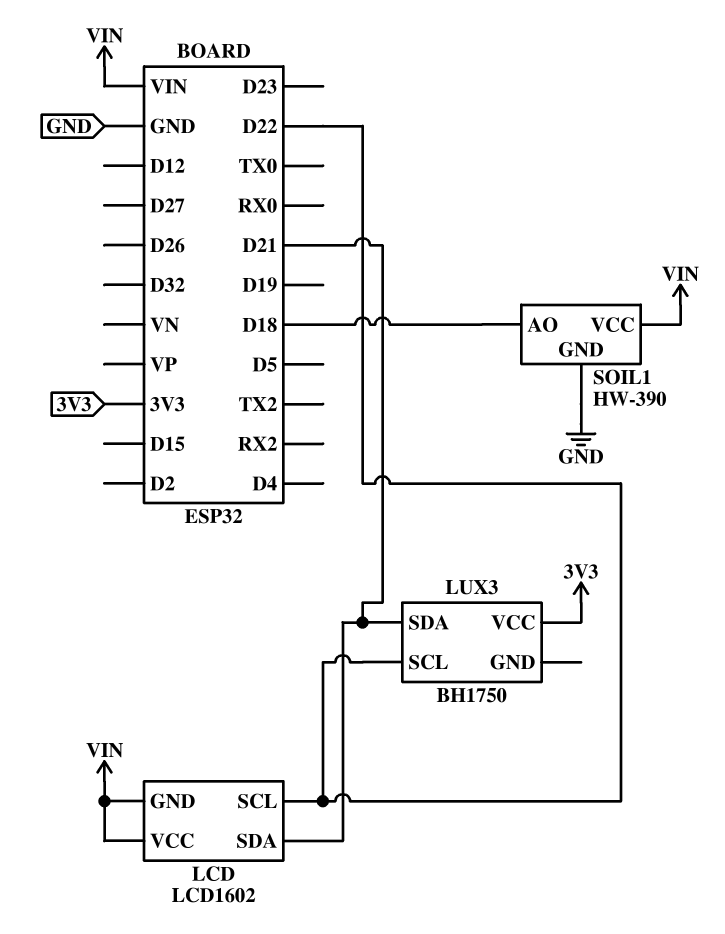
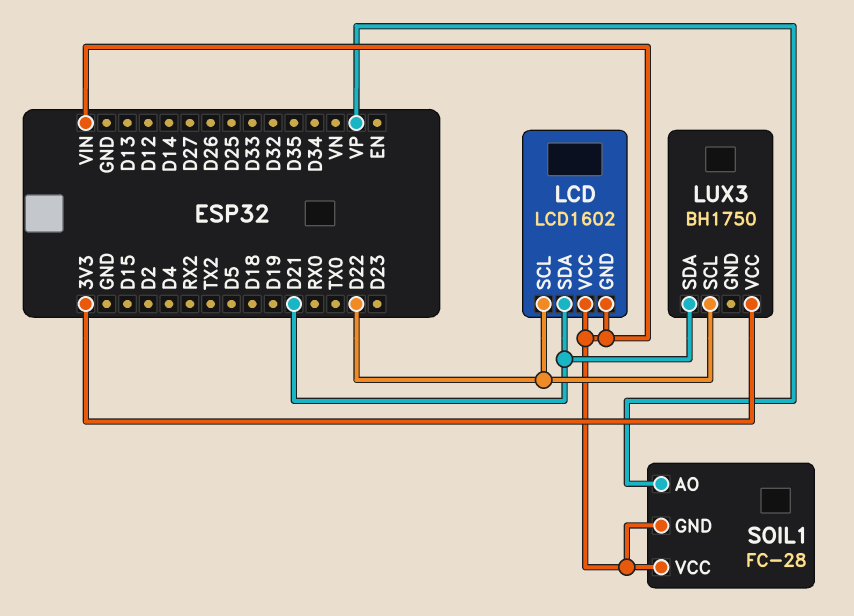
SOIL1: HW-390 -> FC-28
SOIL1 pin AO: D18 -> VP
SOIL1 pin GND: GND -> VIN

